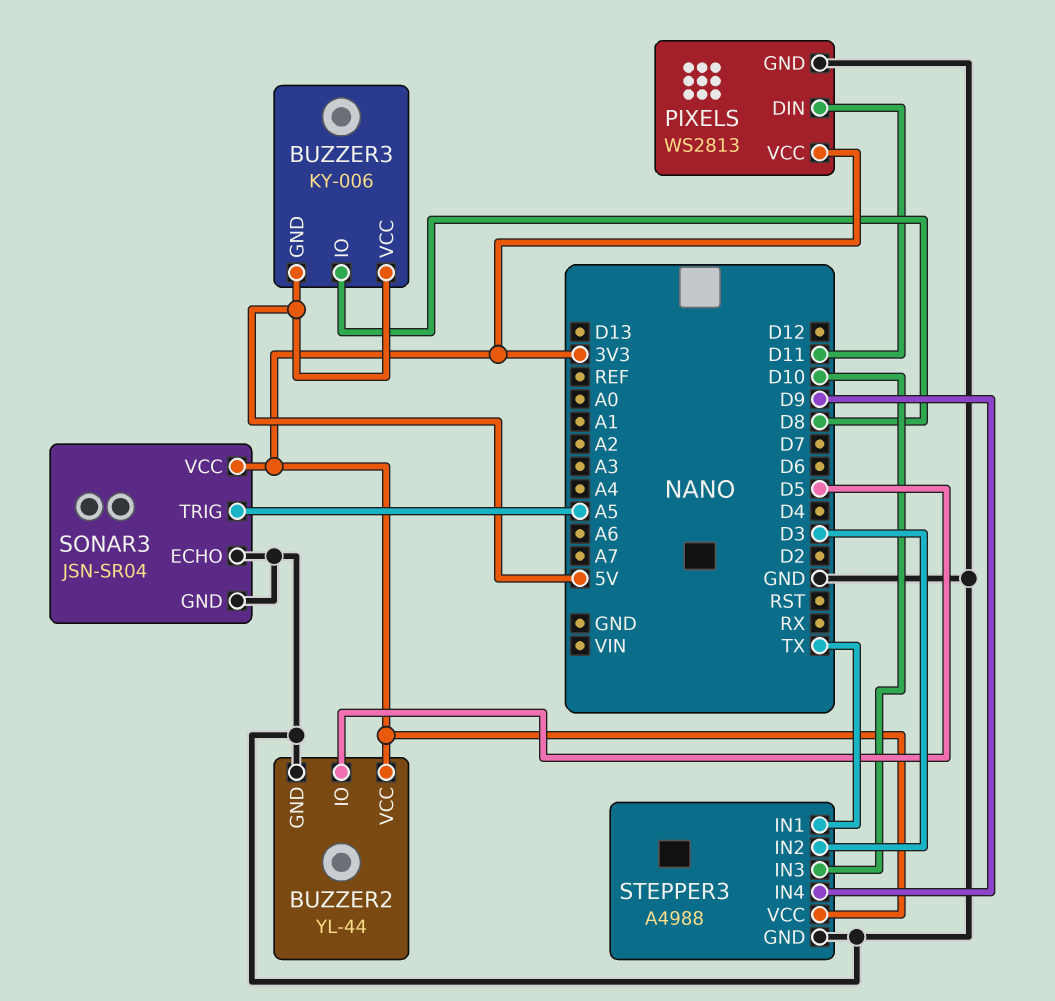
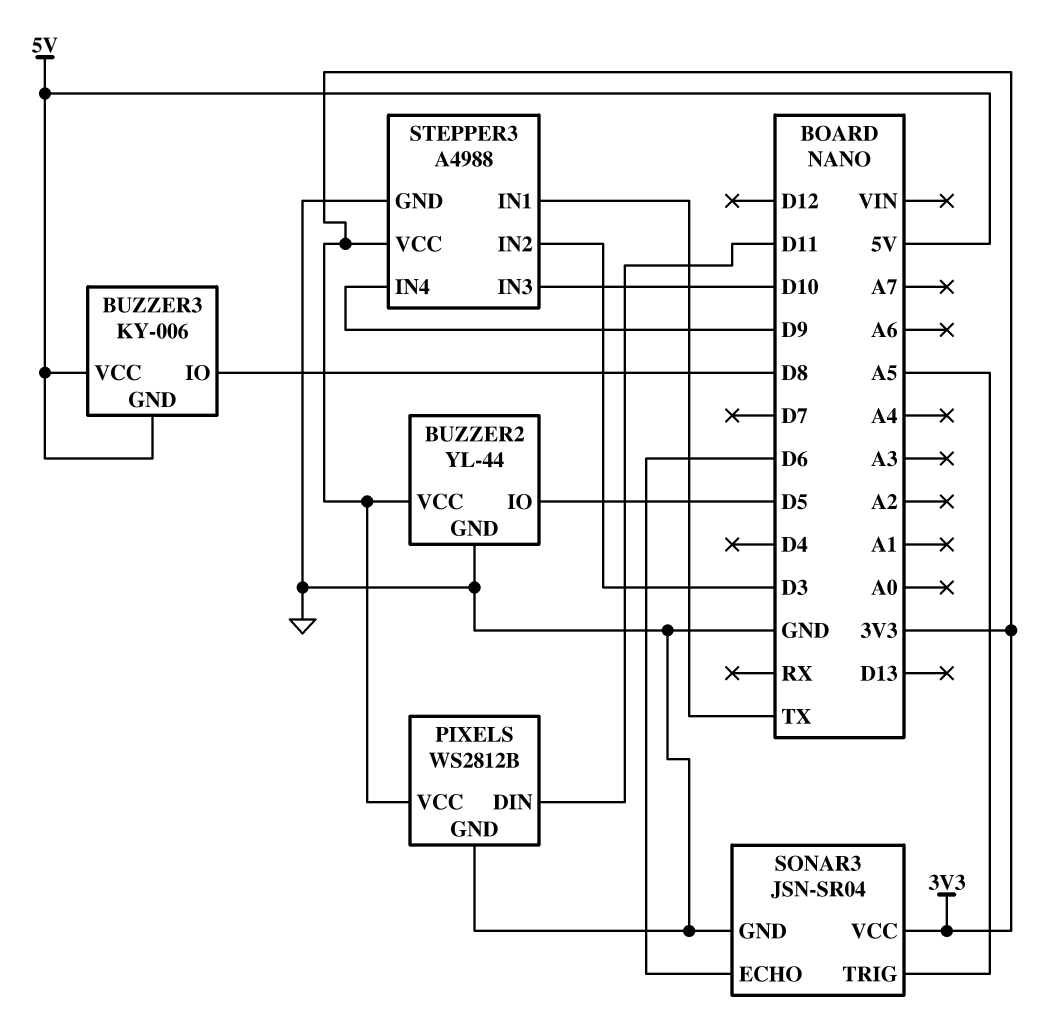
PIXELS: WS2813 -> WS2812B
SONAR3 pin ECHO: GND -> D6

